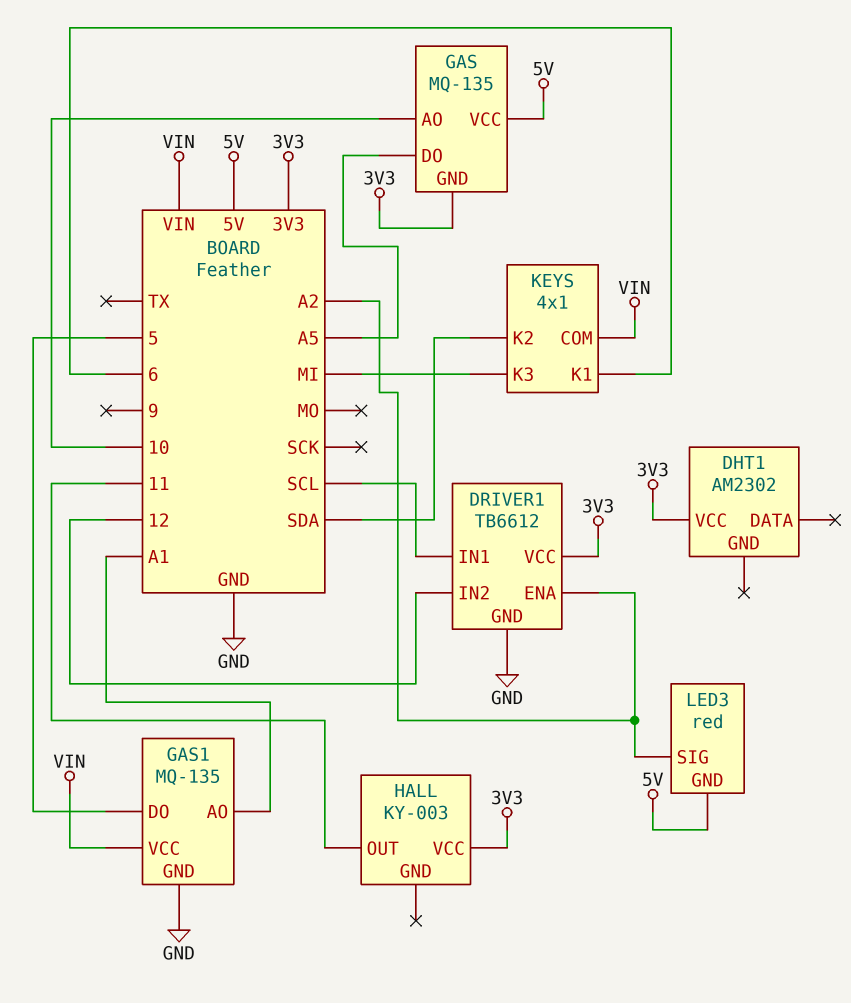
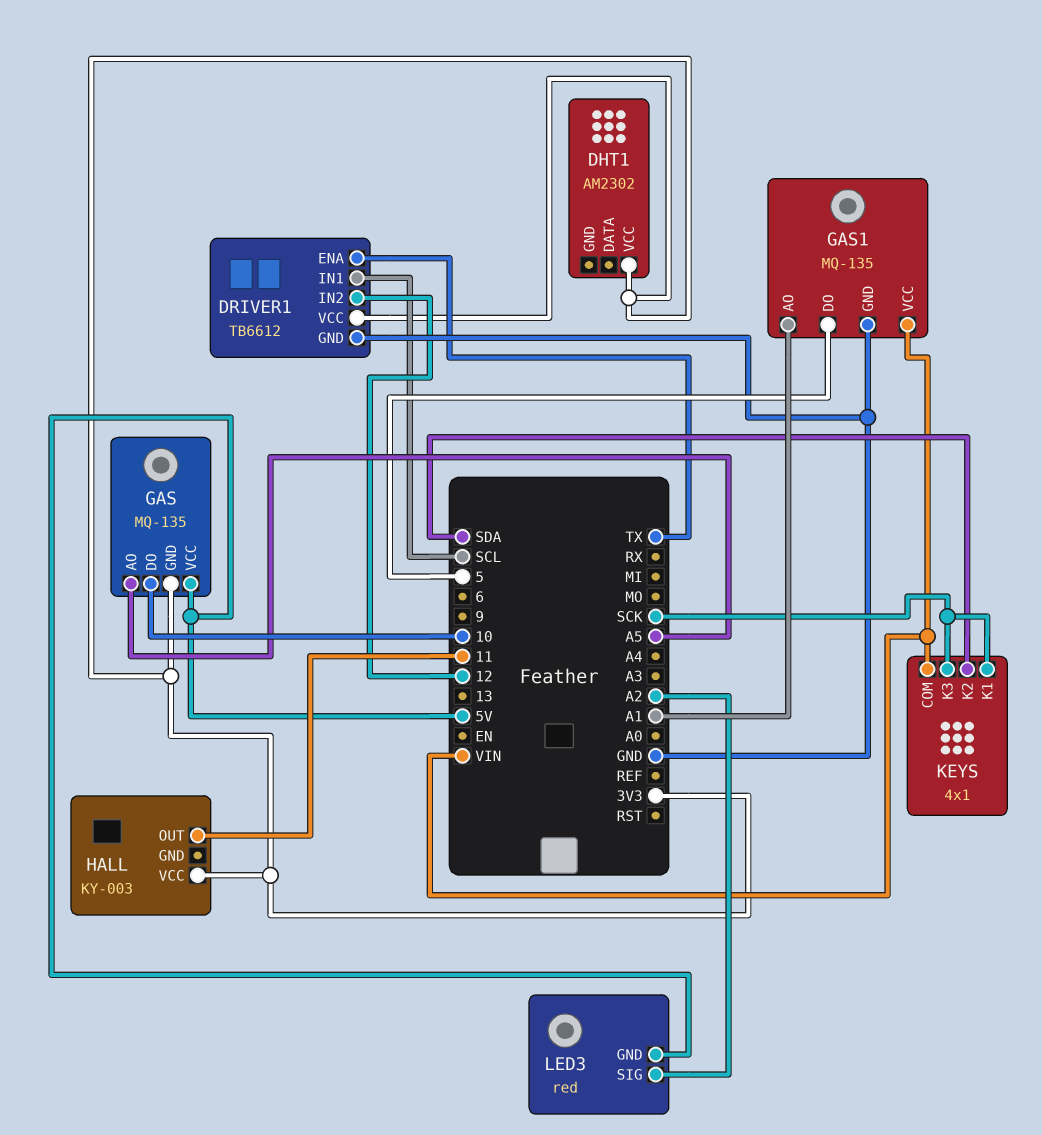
DRIVER1 pin ENA: A2 -> TX
GAS pin AO: 10 -> A5
GAS pin DO: A5 -> 10
KEYS pin K1: 6 -> SCK
KEYS pin K3: MI -> SCK

